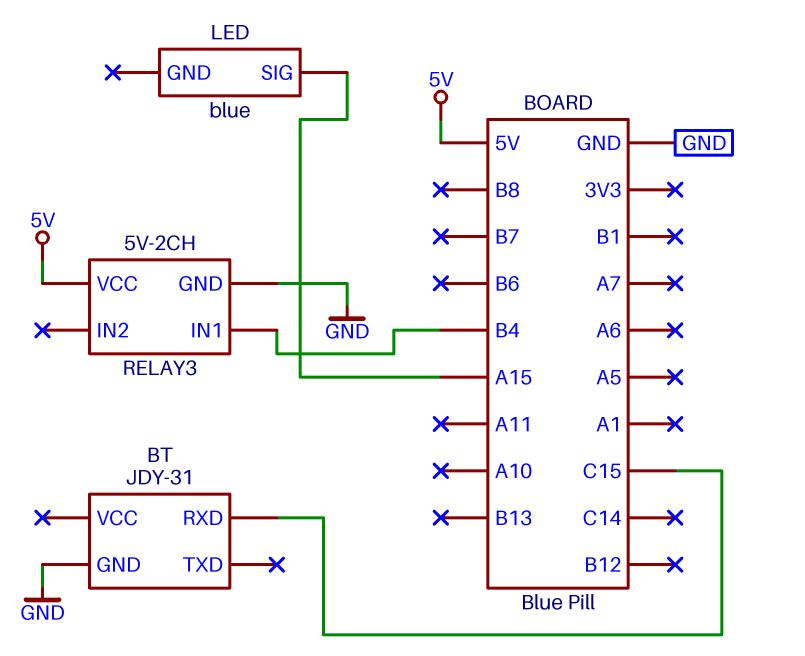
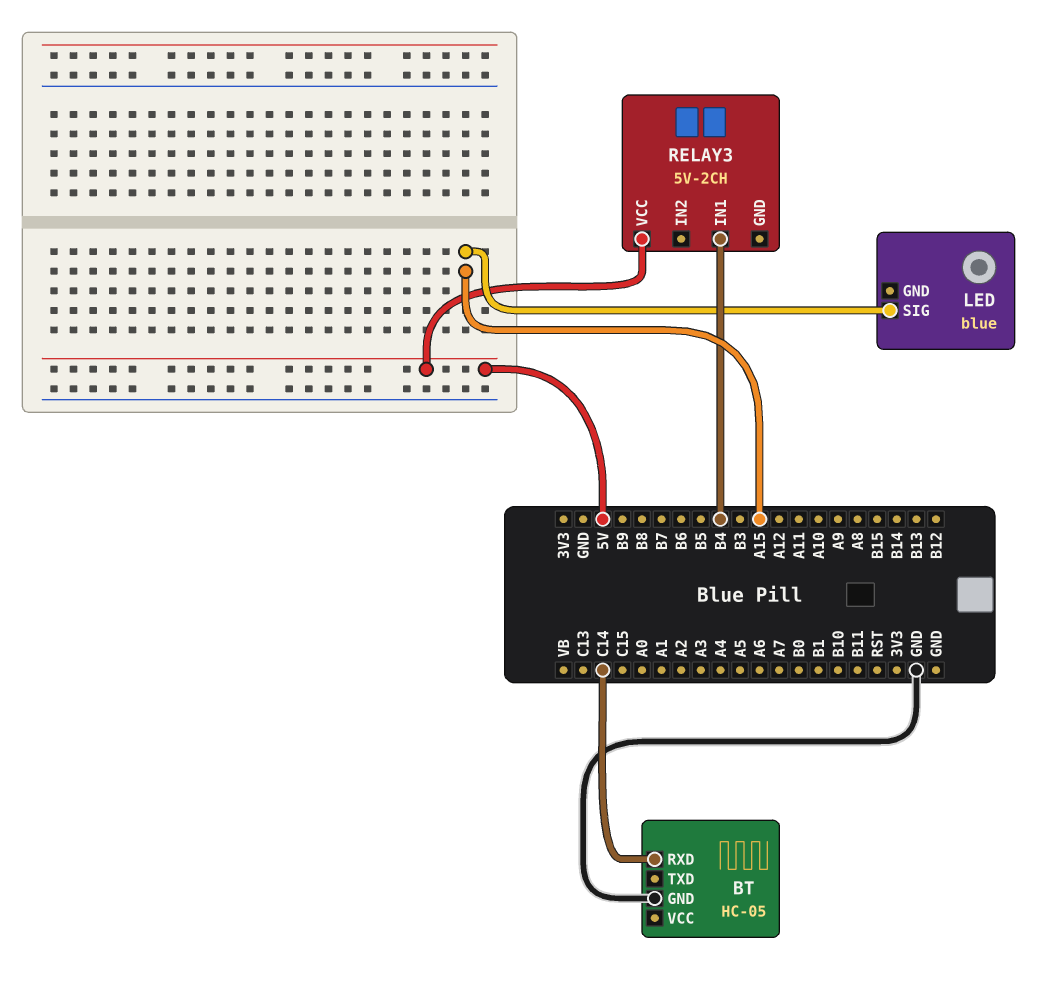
BT: JDY-31 -> HC-05
BT pin RXD: C15 -> C14
RELAY3 pin GND: GND -> none

